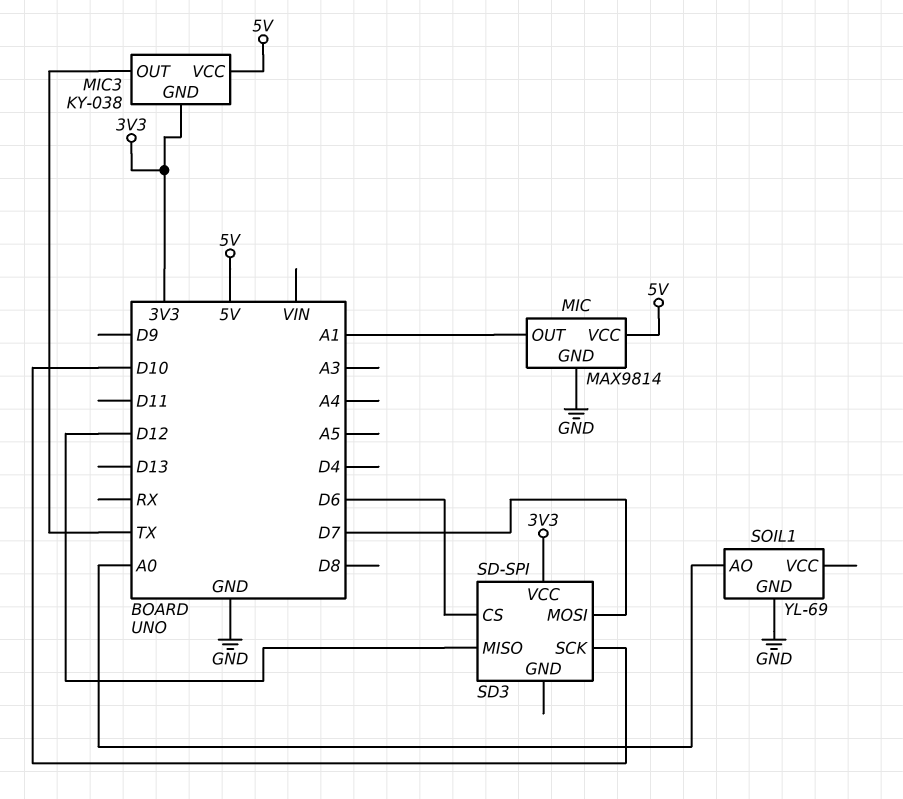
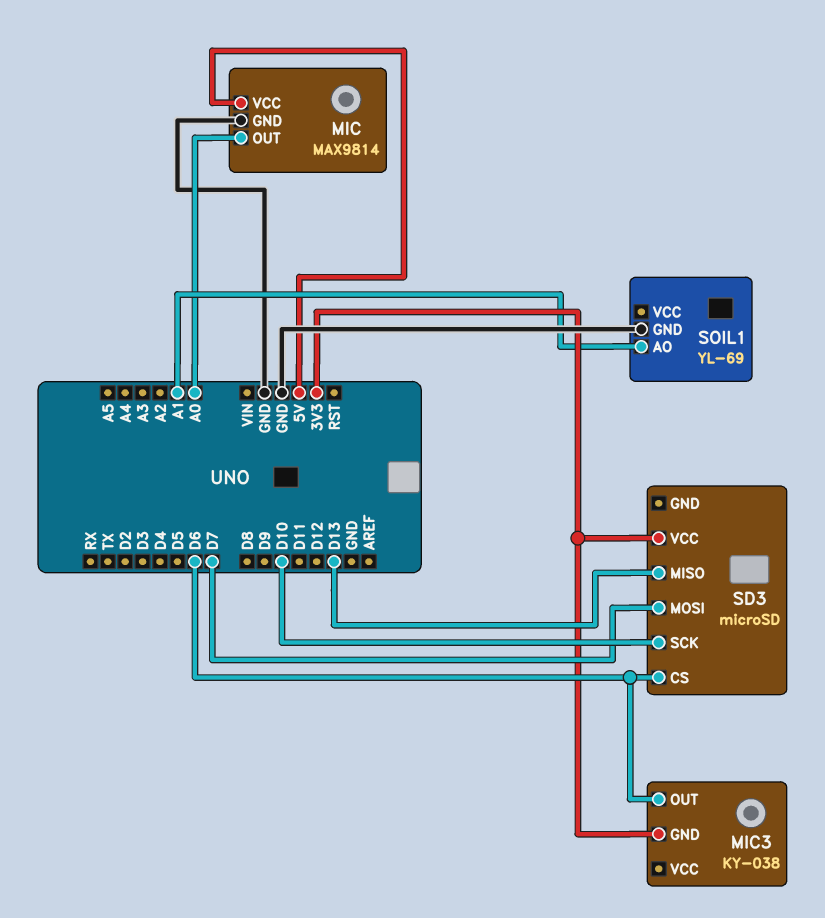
MIC pin OUT: A1 -> A0
MIC3 pin OUT: TX -> D6
MIC3 pin VCC: 5V -> none
SD3: SD-SPI -> microSD
SD3 pin MISO: D12 -> D13
SOIL1 pin AO: A0 -> A1

